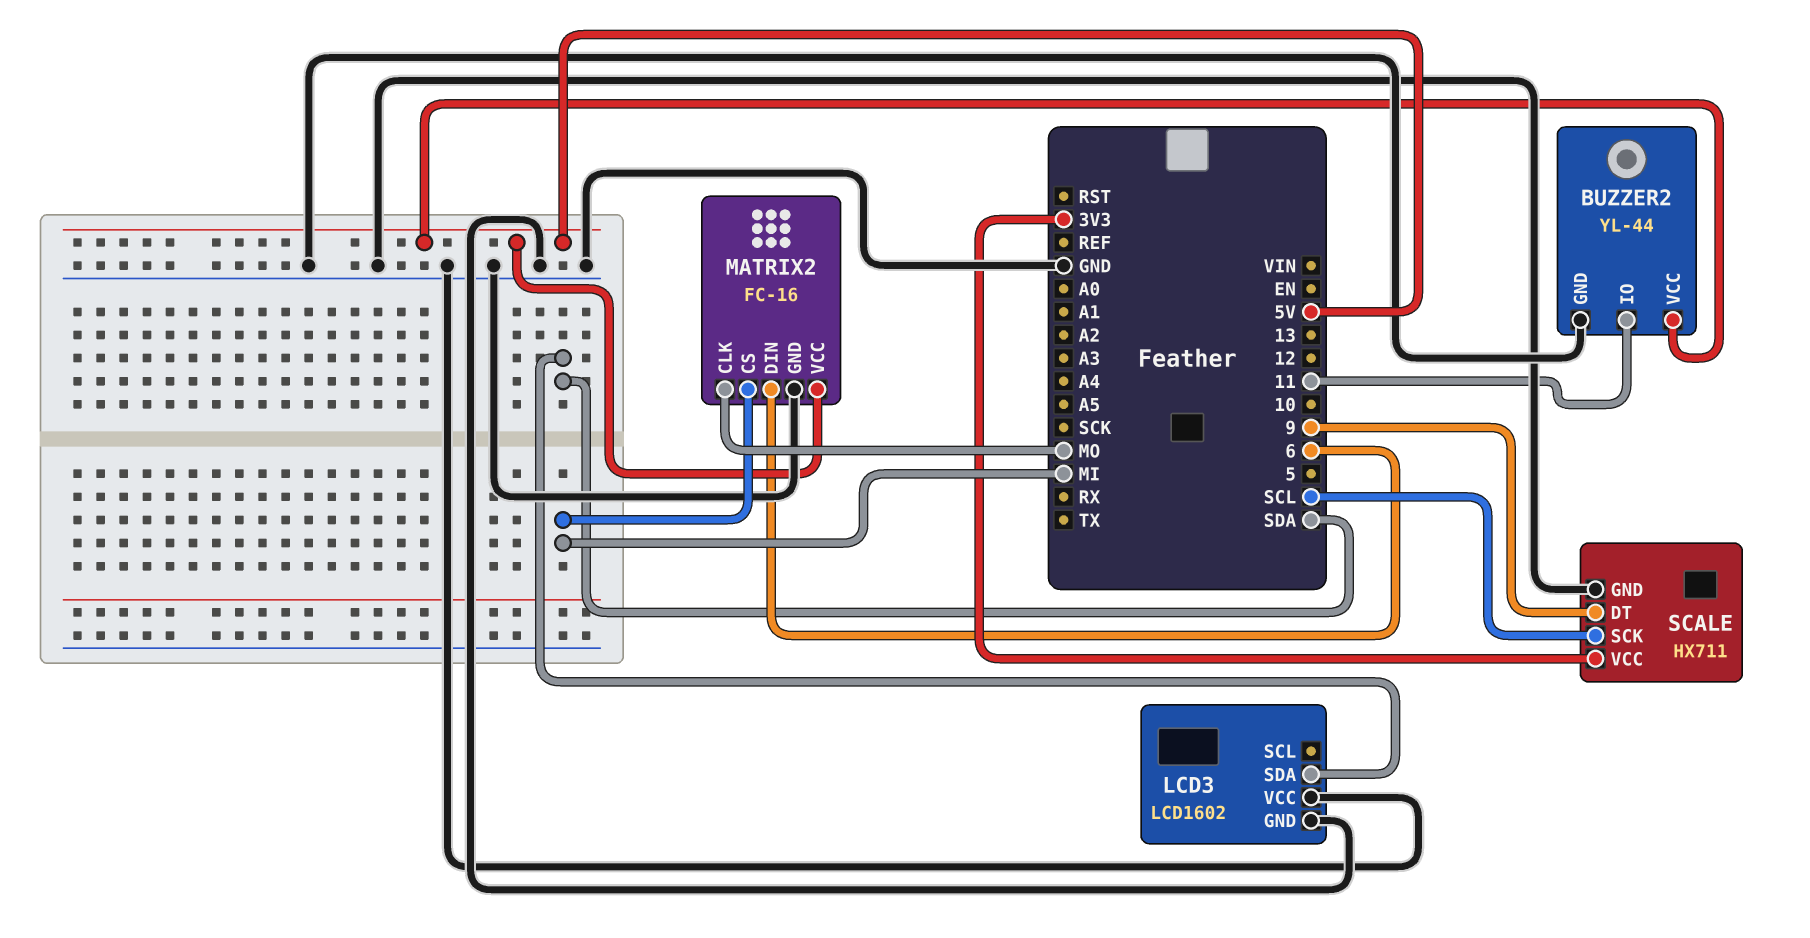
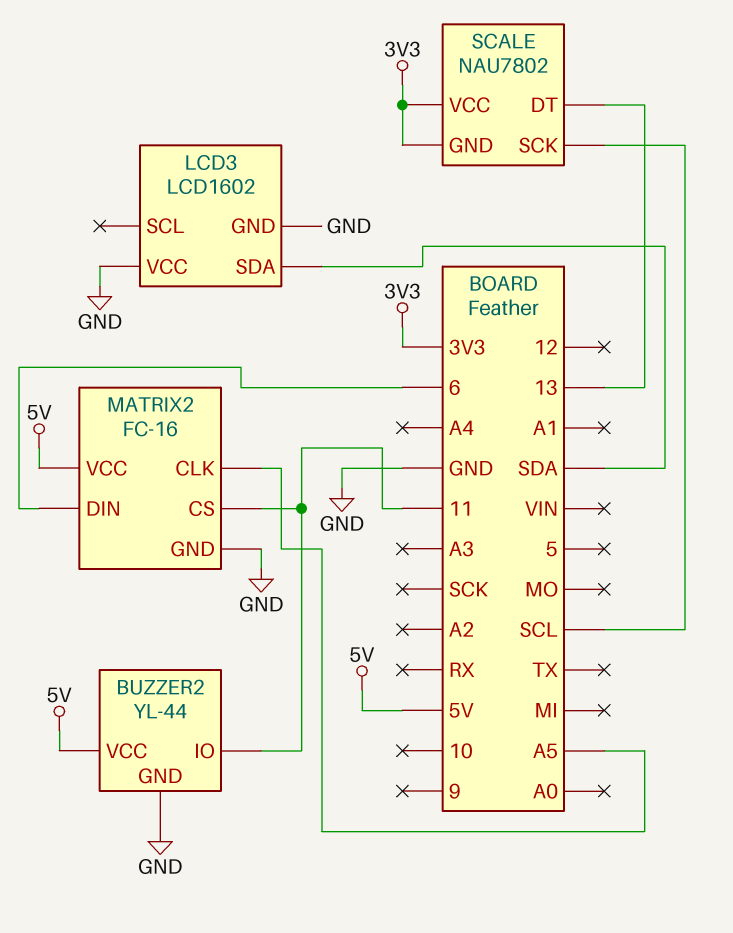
MATRIX2 pin CLK: MO -> A5
MATRIX2 pin CS: MI -> 11
SCALE: HX711 -> NAU7802
SCALE pin DT: 9 -> 13
SCALE pin GND: GND -> 3V3

